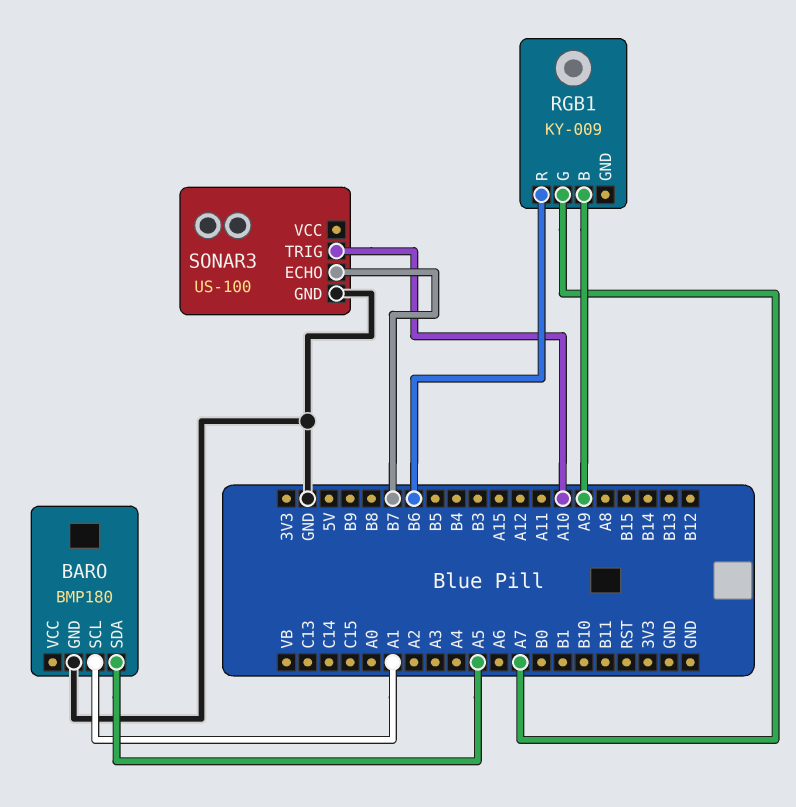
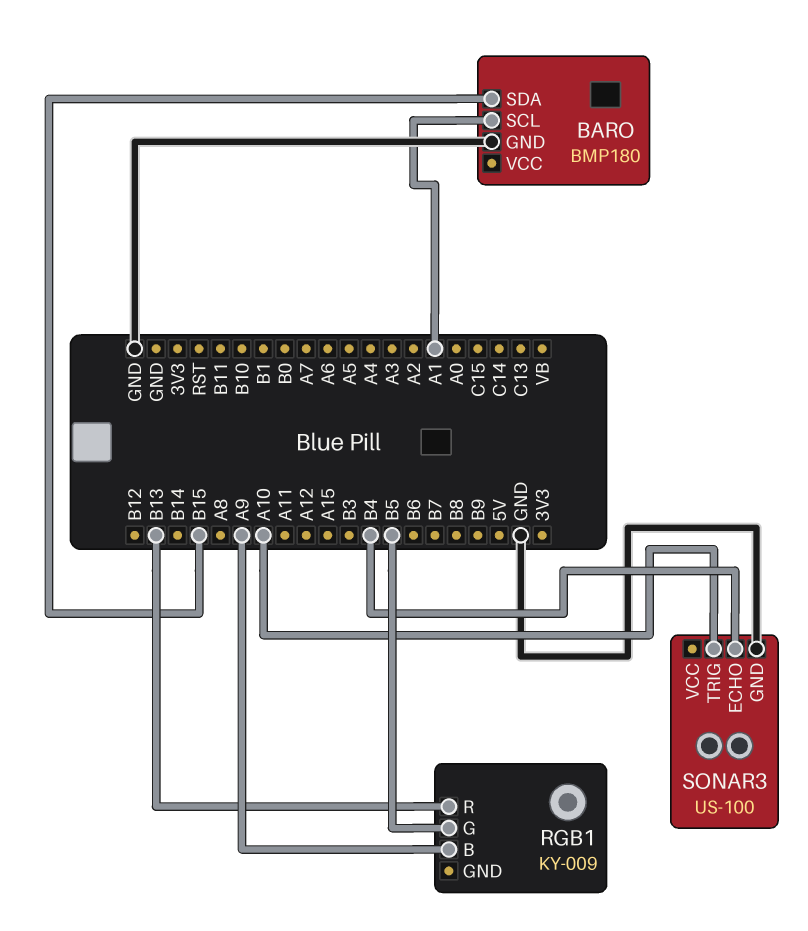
BARO pin SDA: A5 -> B15
RGB1 pin G: A7 -> B5
RGB1 pin R: B6 -> B13
SONAR3 pin ECHO: B7 -> B4

